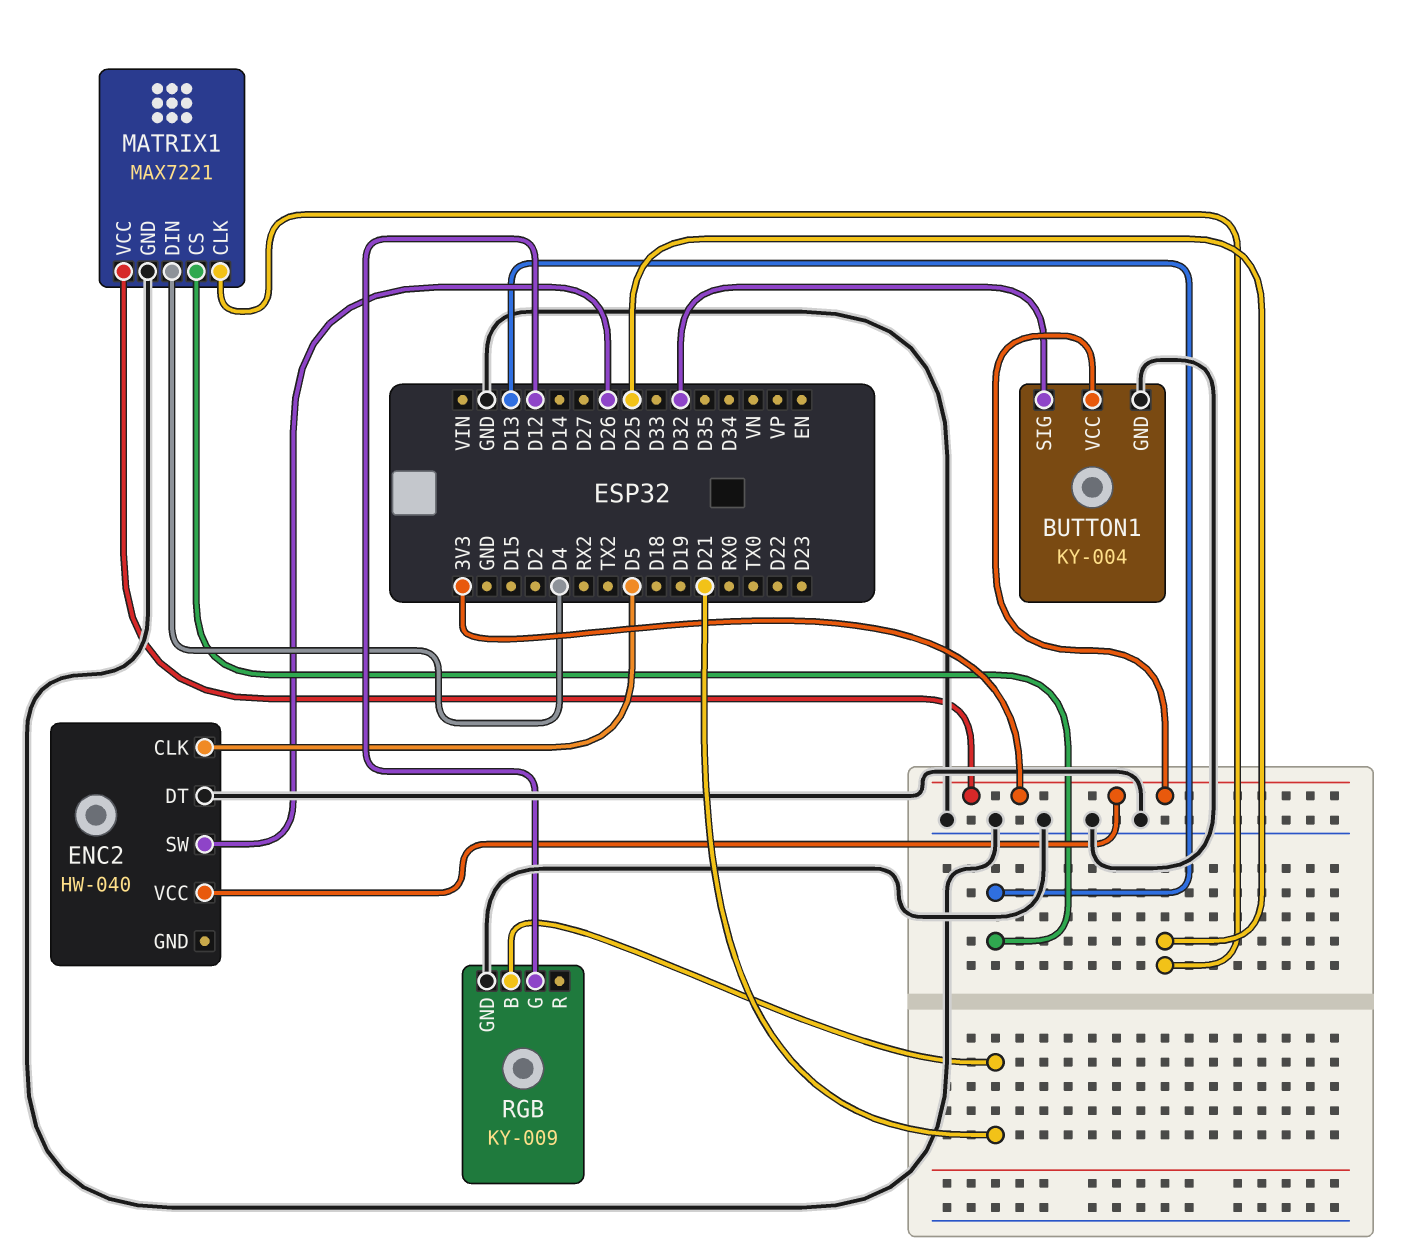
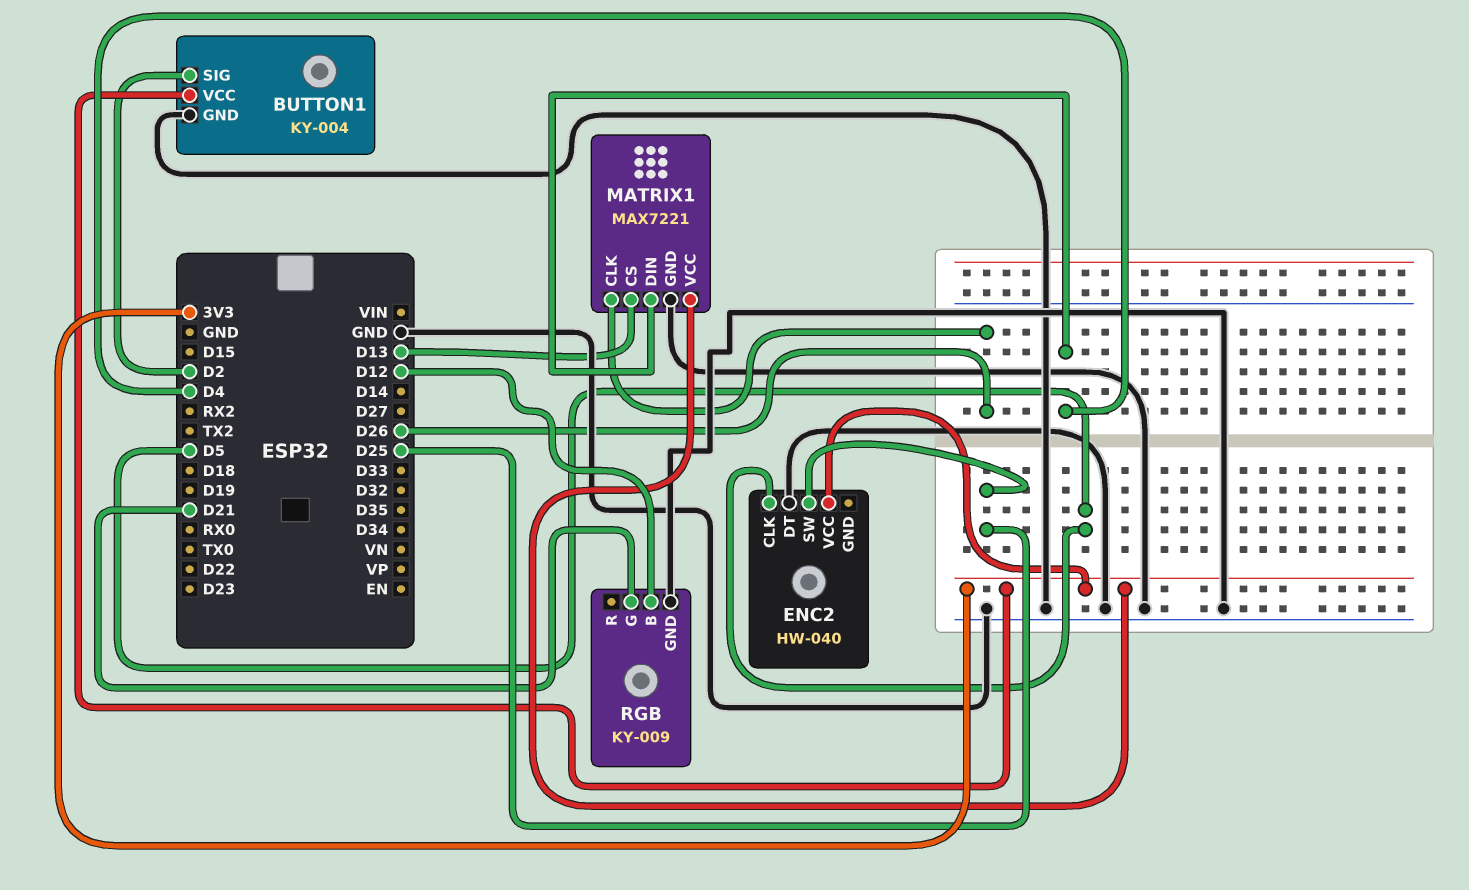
BUTTON1 pin SIG: D32 -> D2
ENC2 pin SW: D26 -> D25
MATRIX1 pin CLK: D25 -> D26
RGB pin B: D21 -> D12
RGB pin G: D12 -> D21

